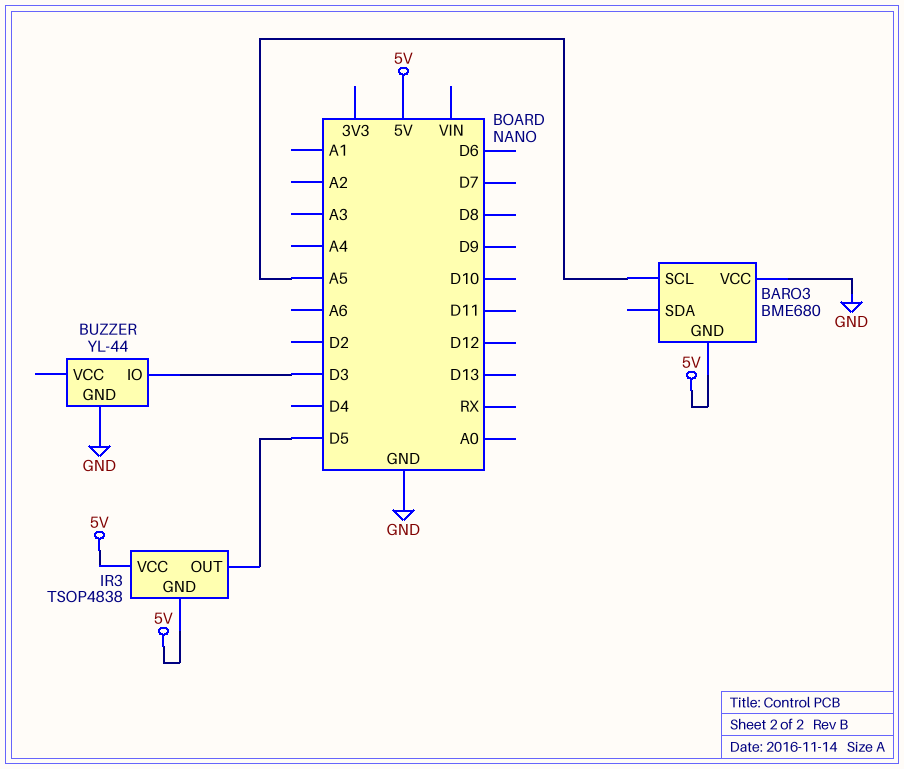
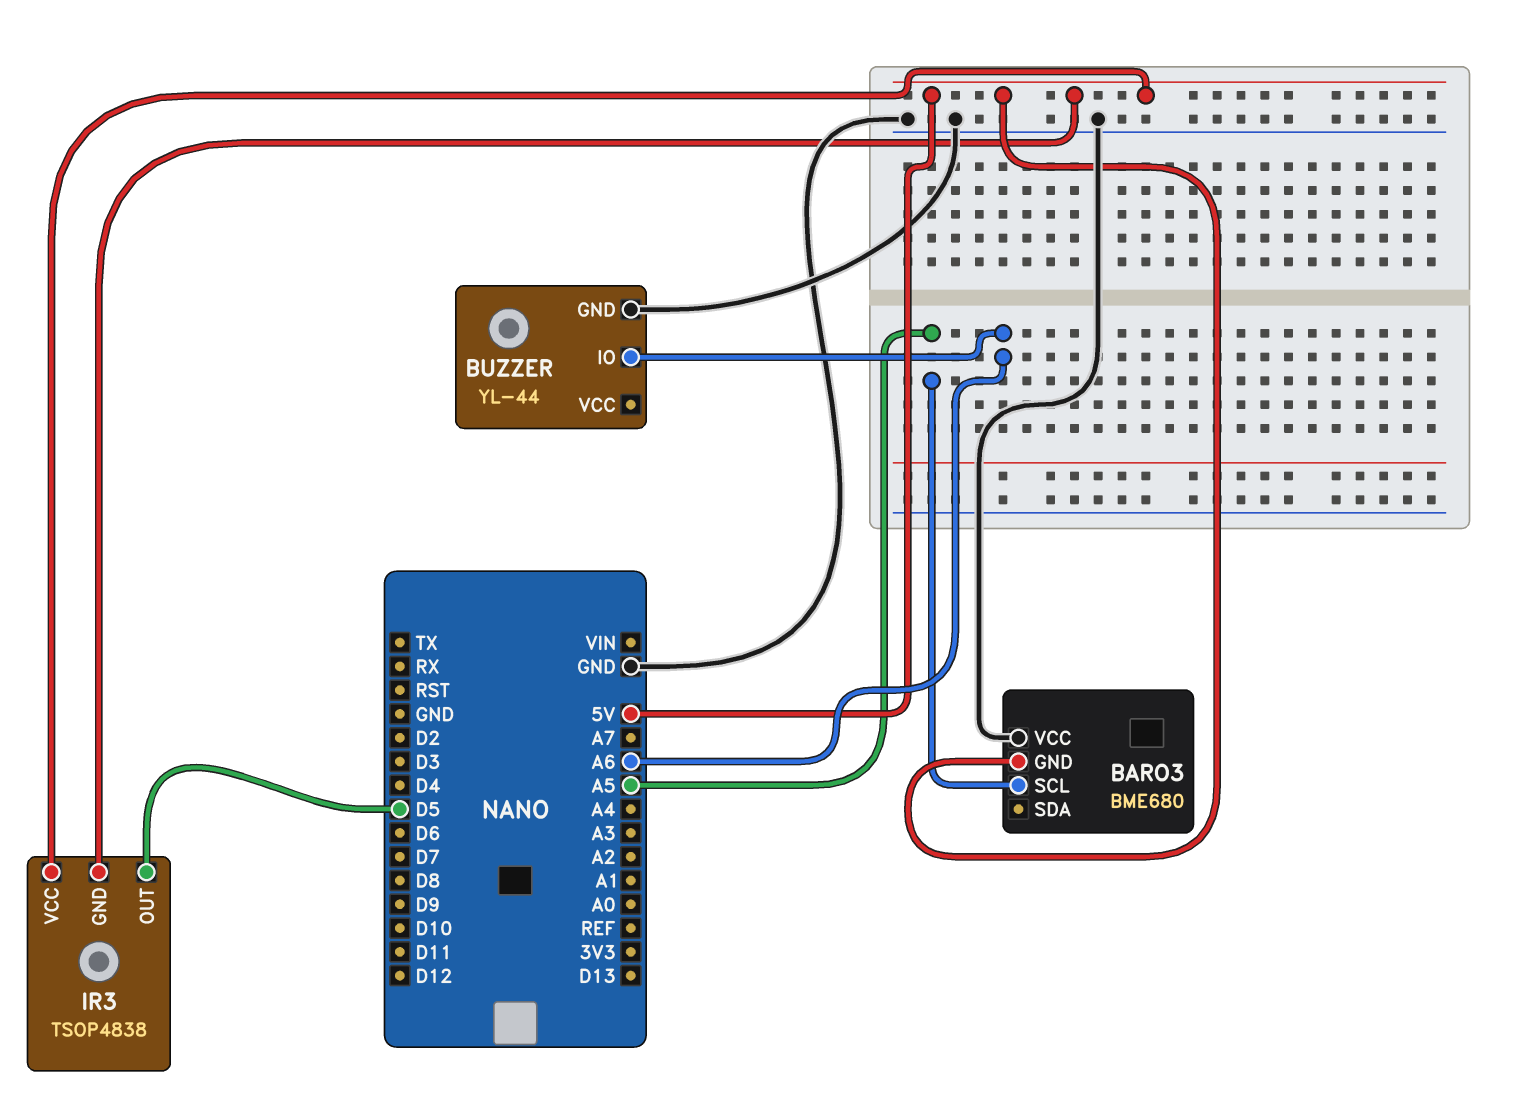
BUZZER pin IO: D3 -> A6

